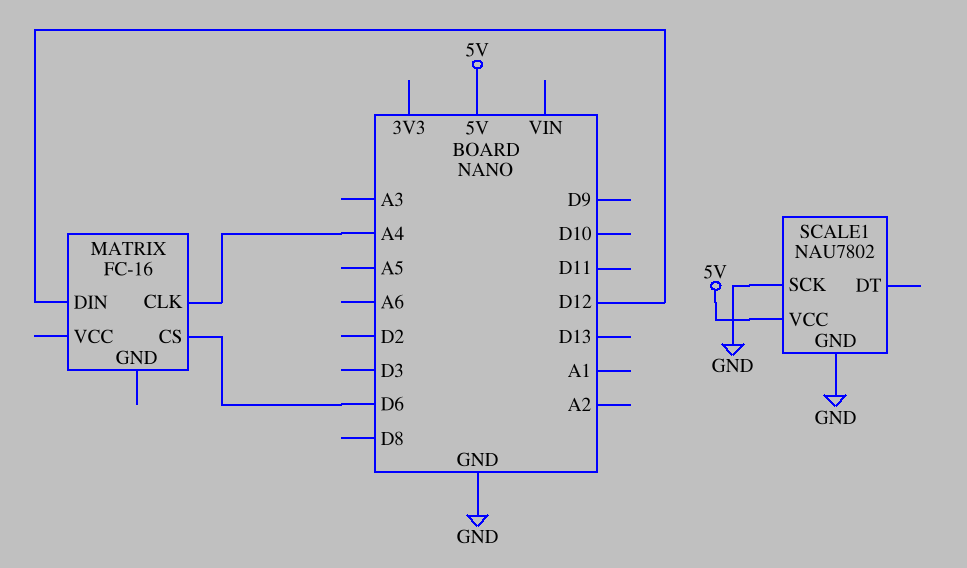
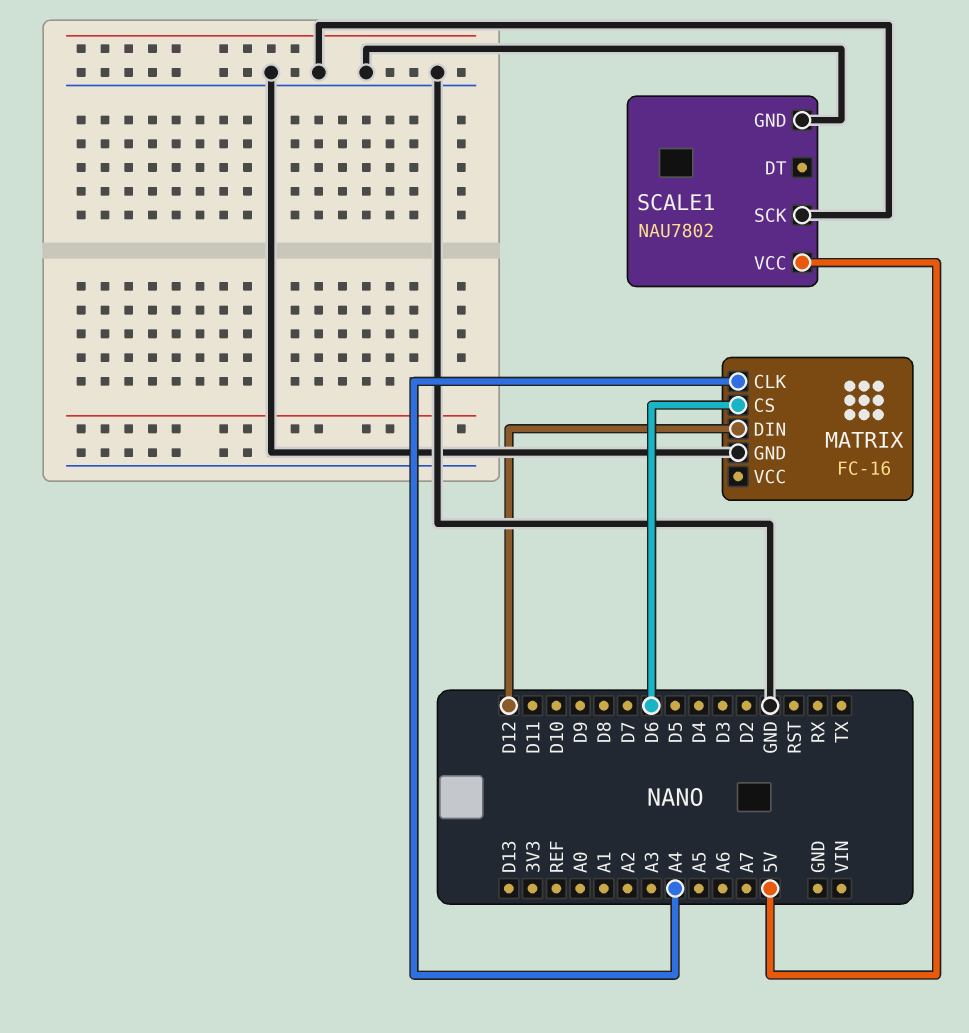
MATRIX pin GND: none -> GND

